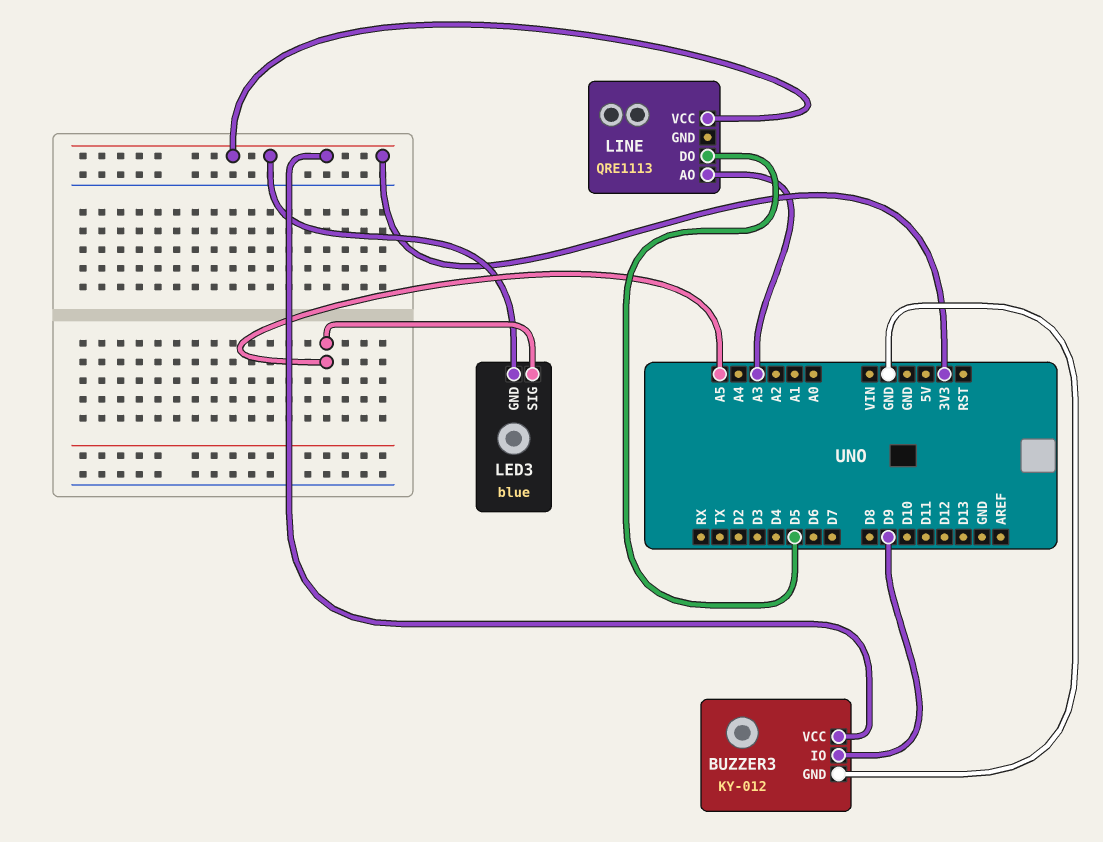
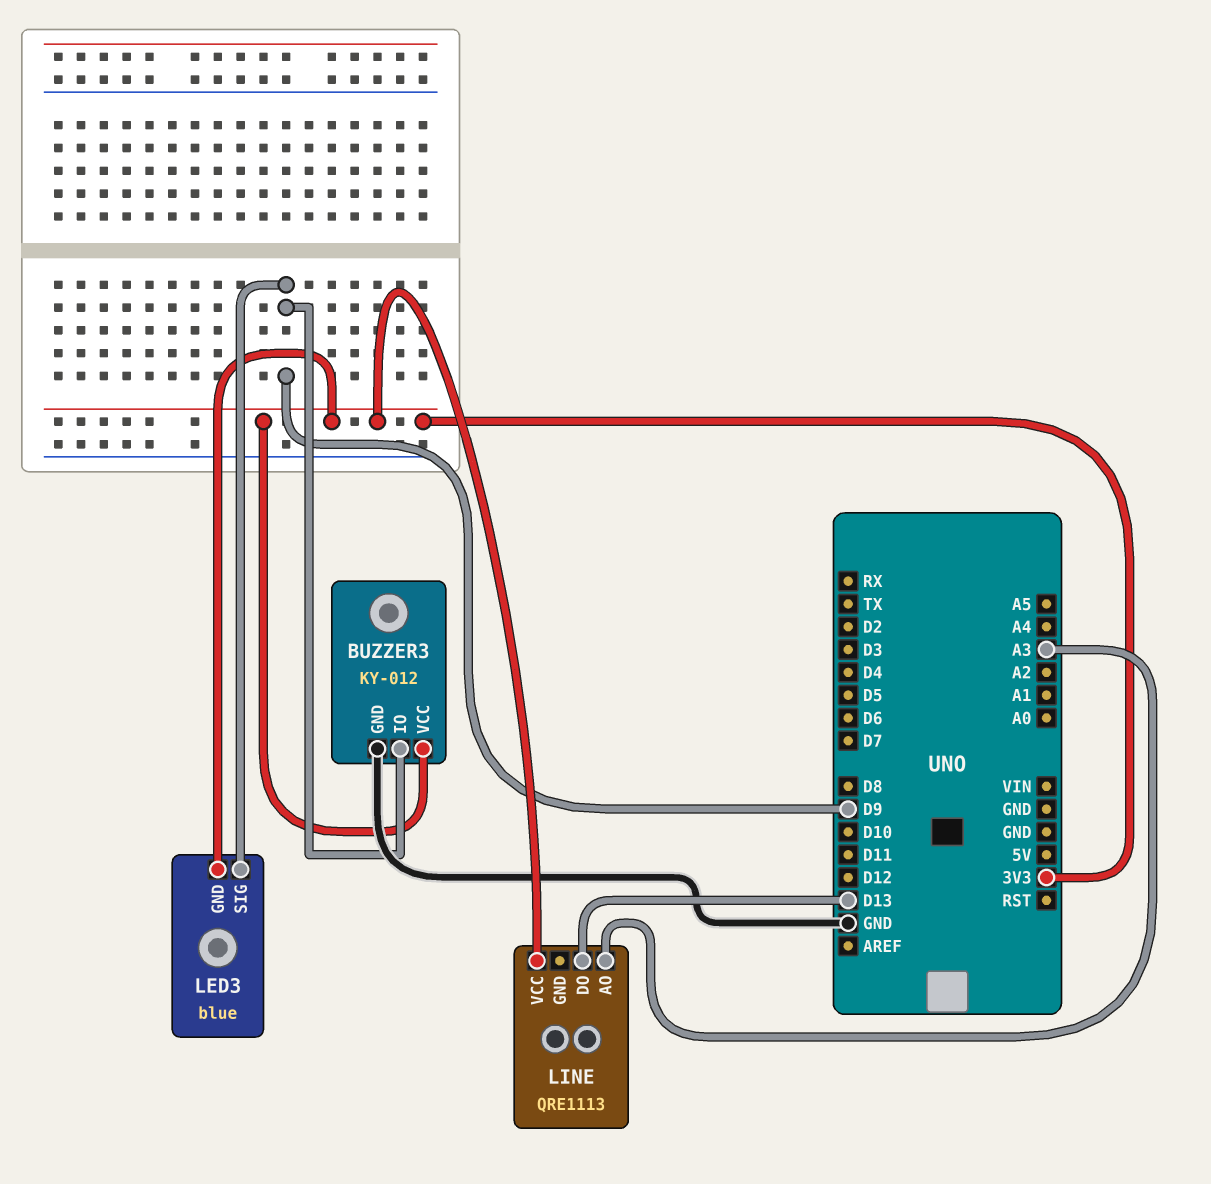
LED3 pin SIG: A5 -> D9
LINE pin DO: D5 -> D13

